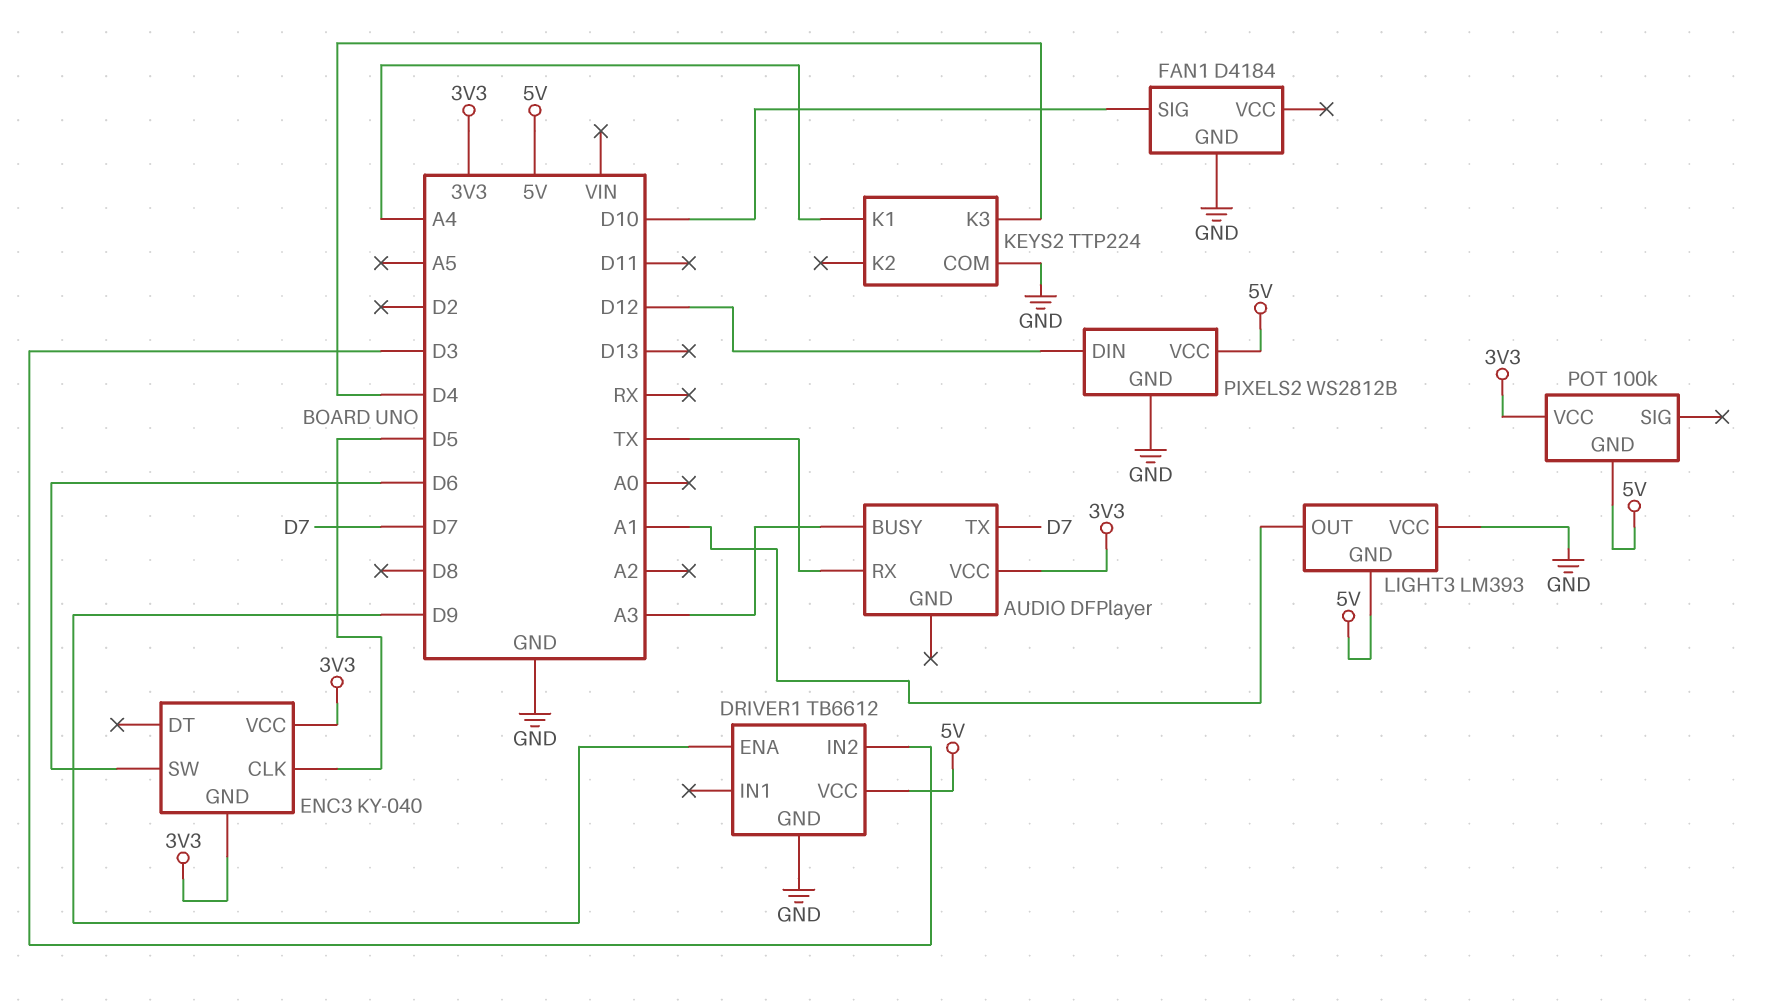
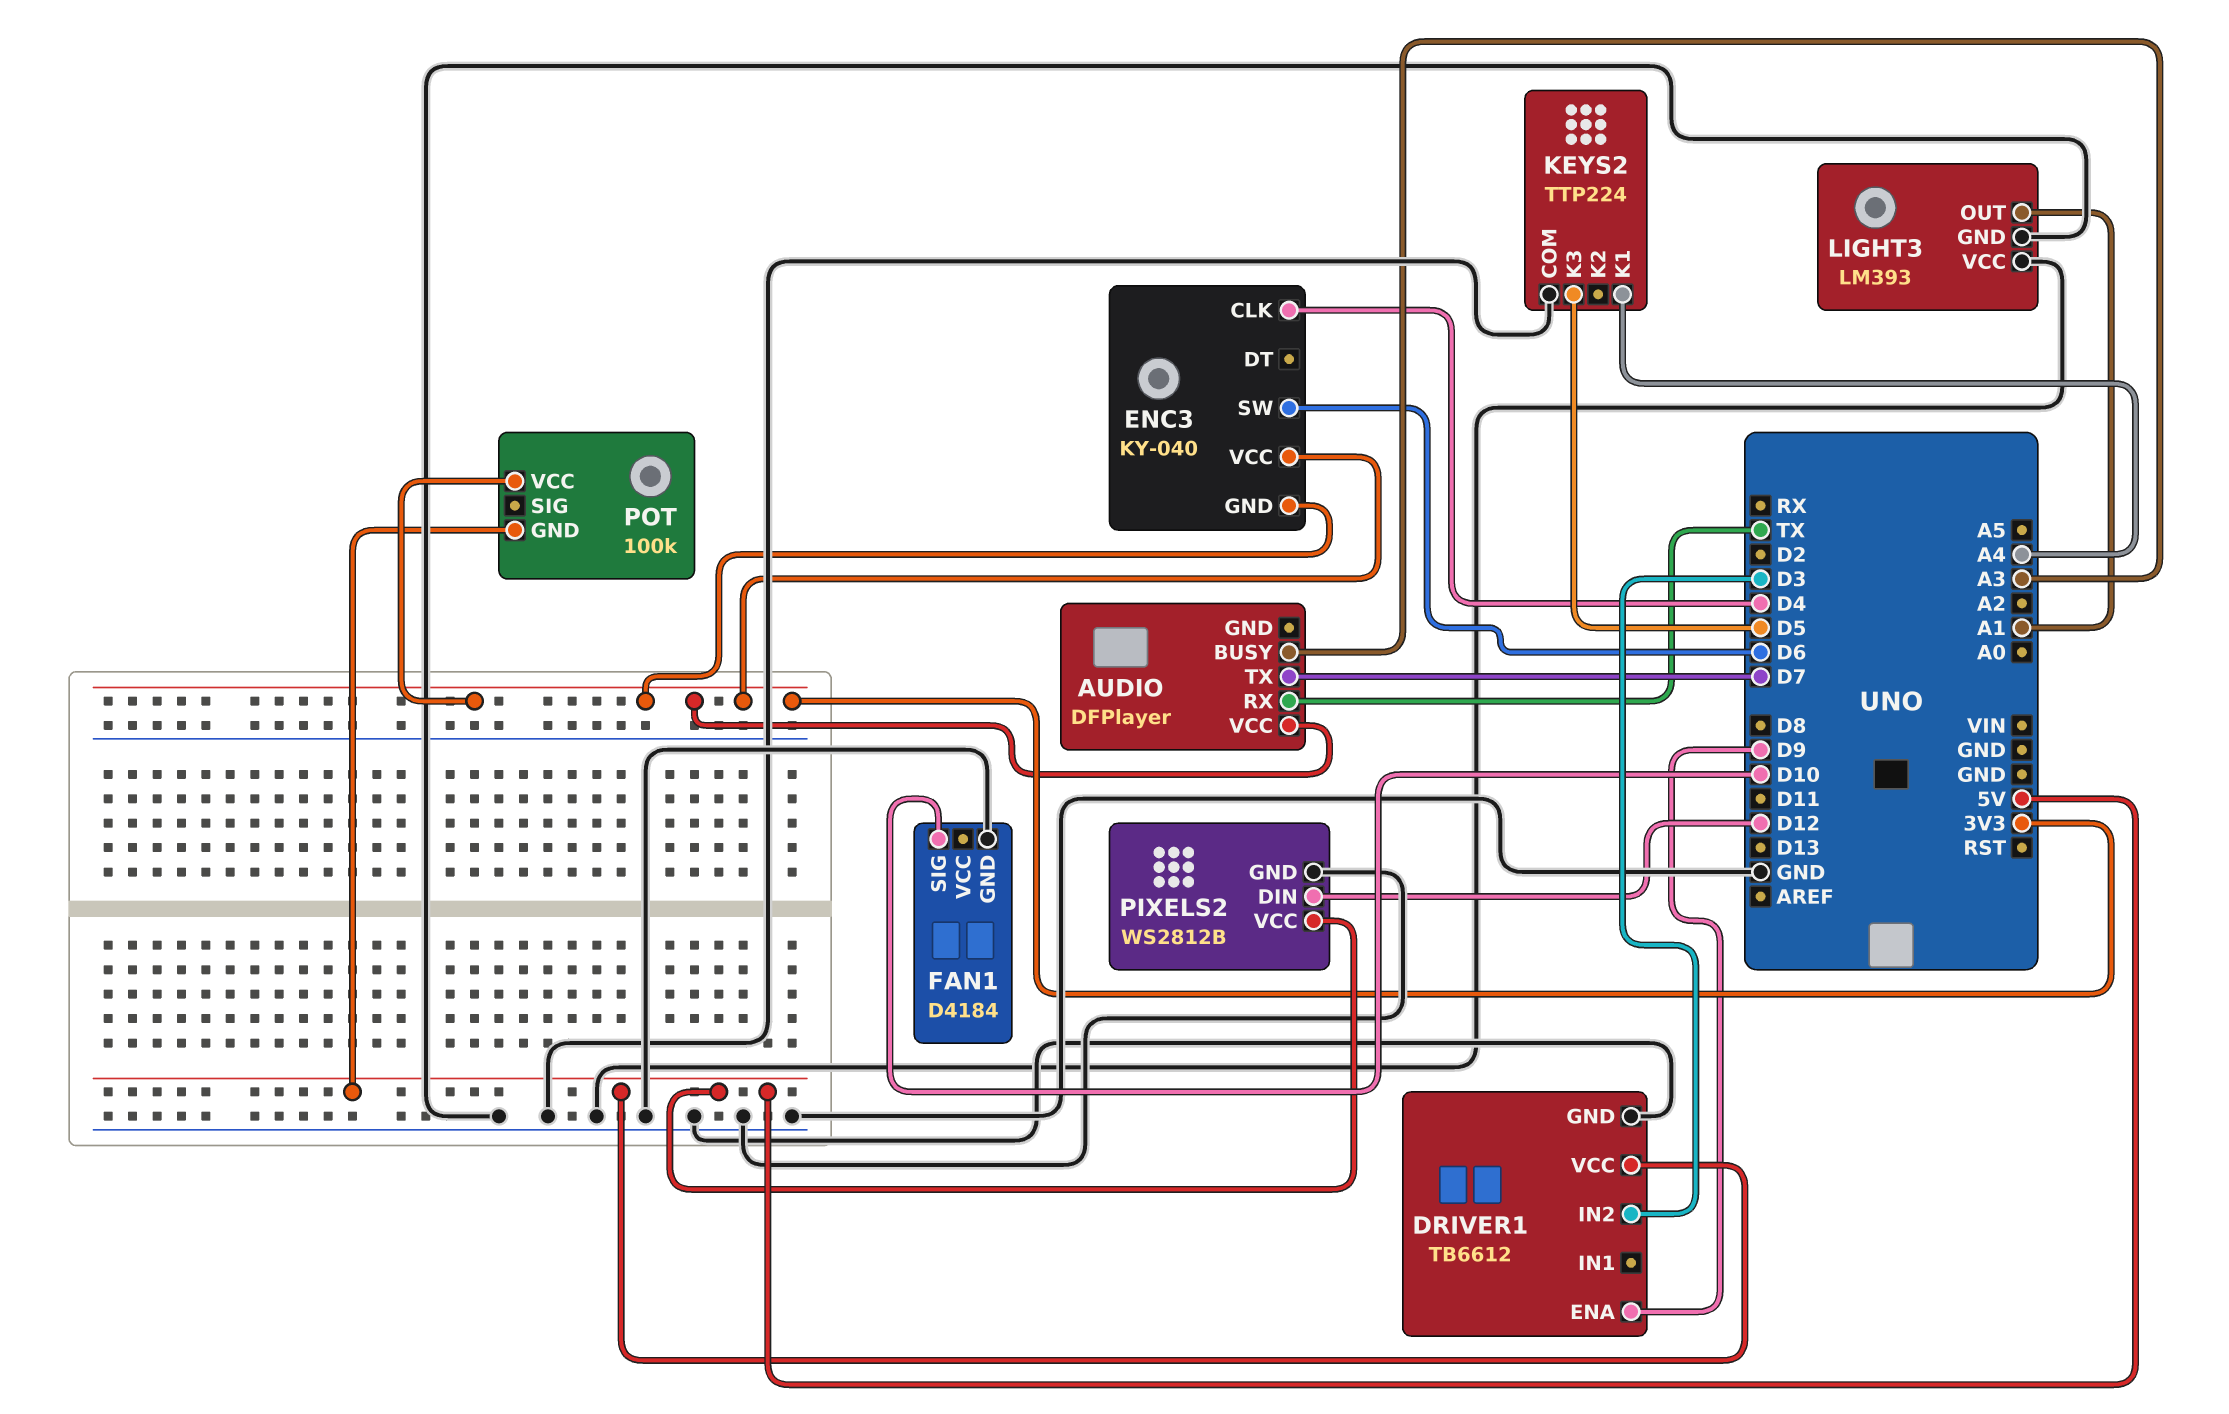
ENC3 pin CLK: D5 -> D4
KEYS2 pin K3: D4 -> D5
LIGHT3 pin GND: 5V -> GND

